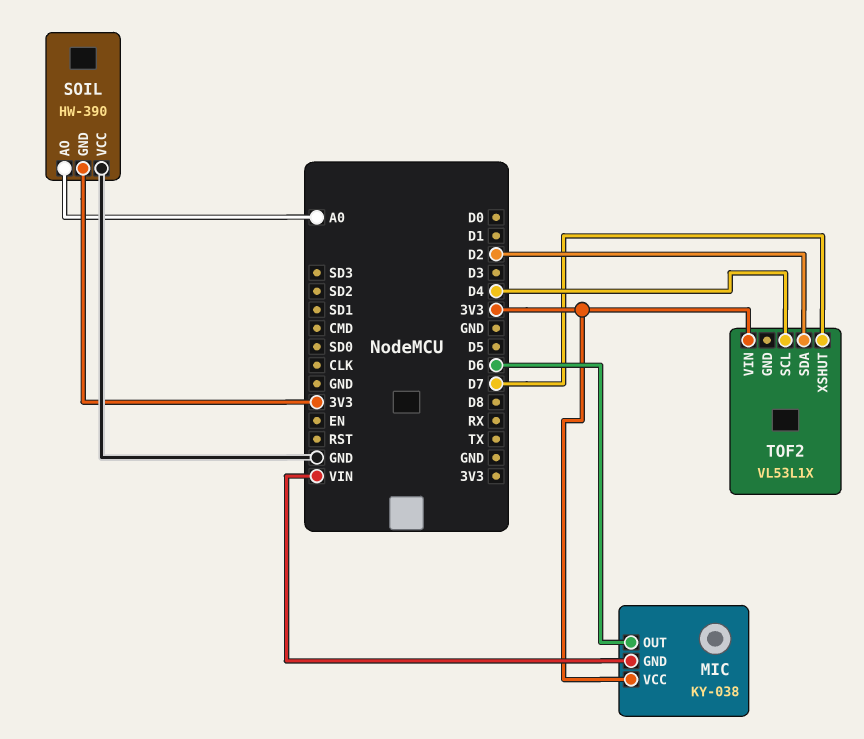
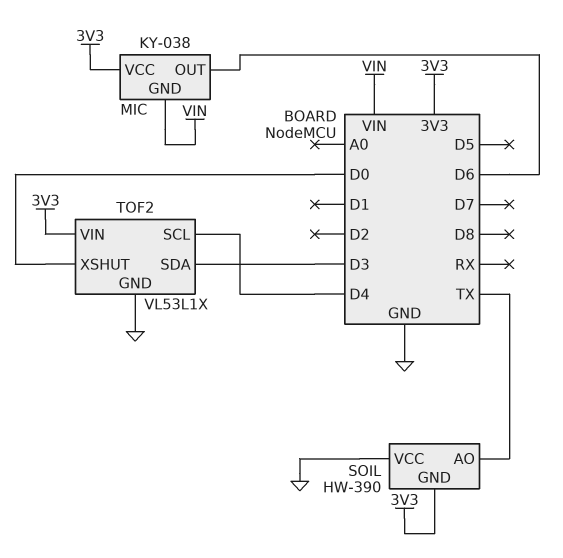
SOIL pin AO: A0 -> TX
TOF2 pin GND: none -> GND
TOF2 pin SDA: D2 -> D3
TOF2 pin XSHUT: D7 -> D0

